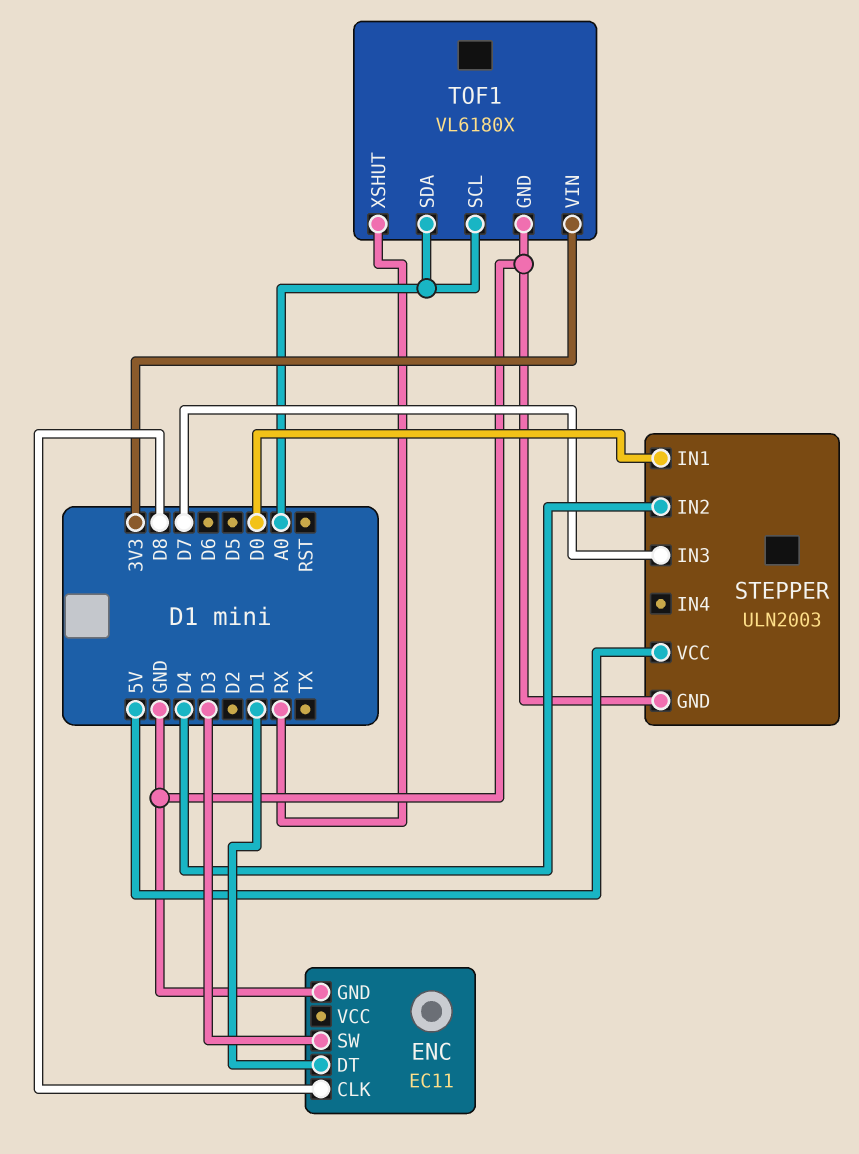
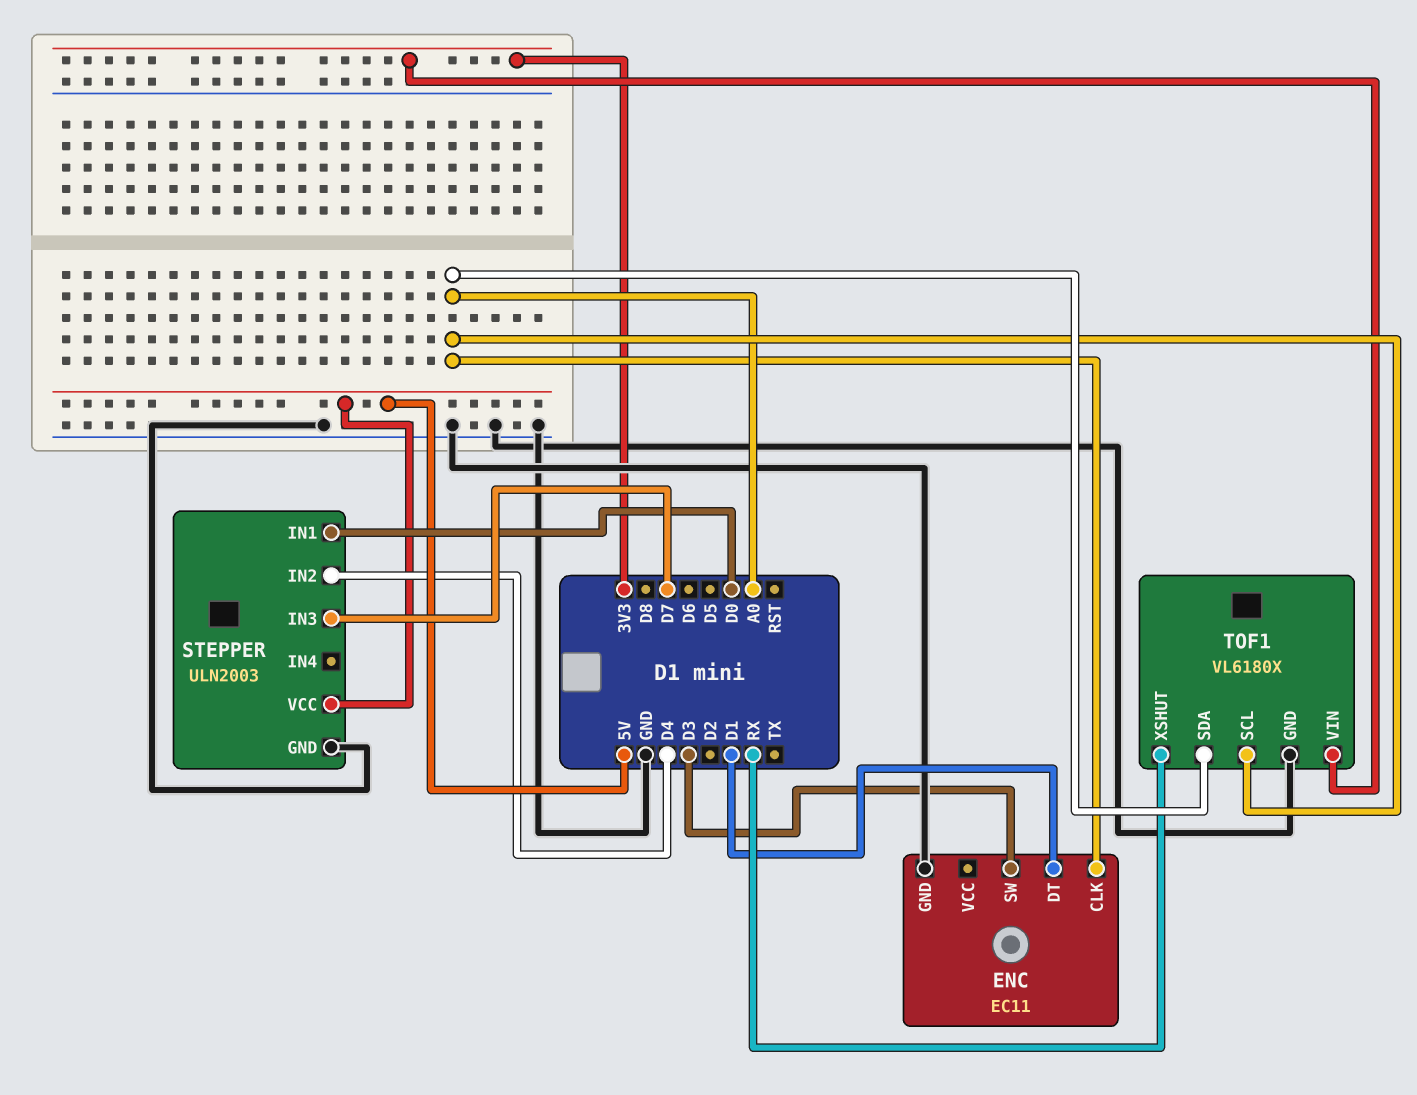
ENC pin CLK: D8 -> A0

